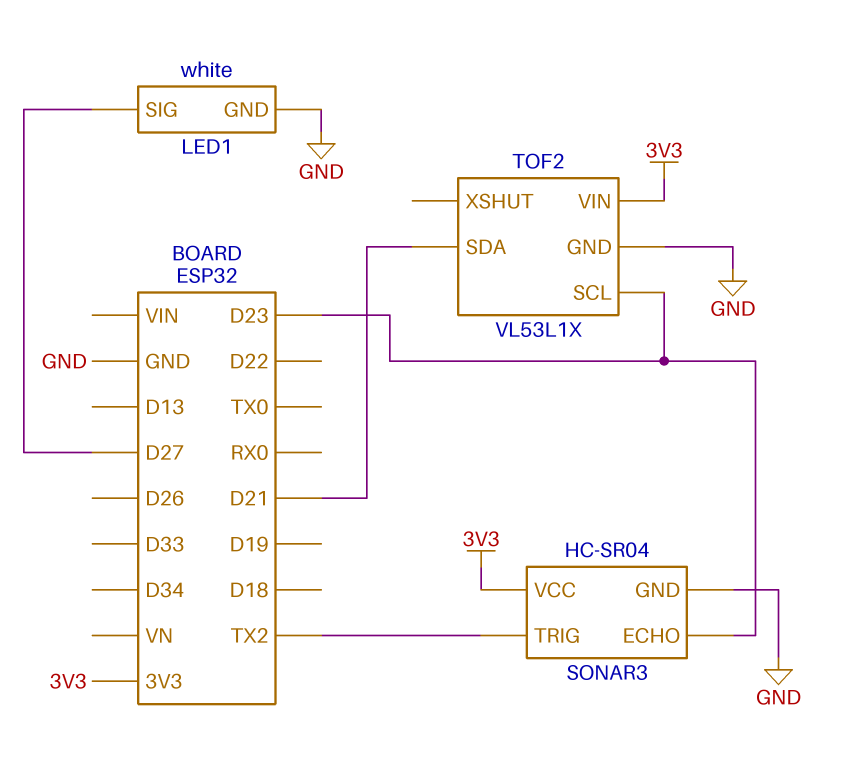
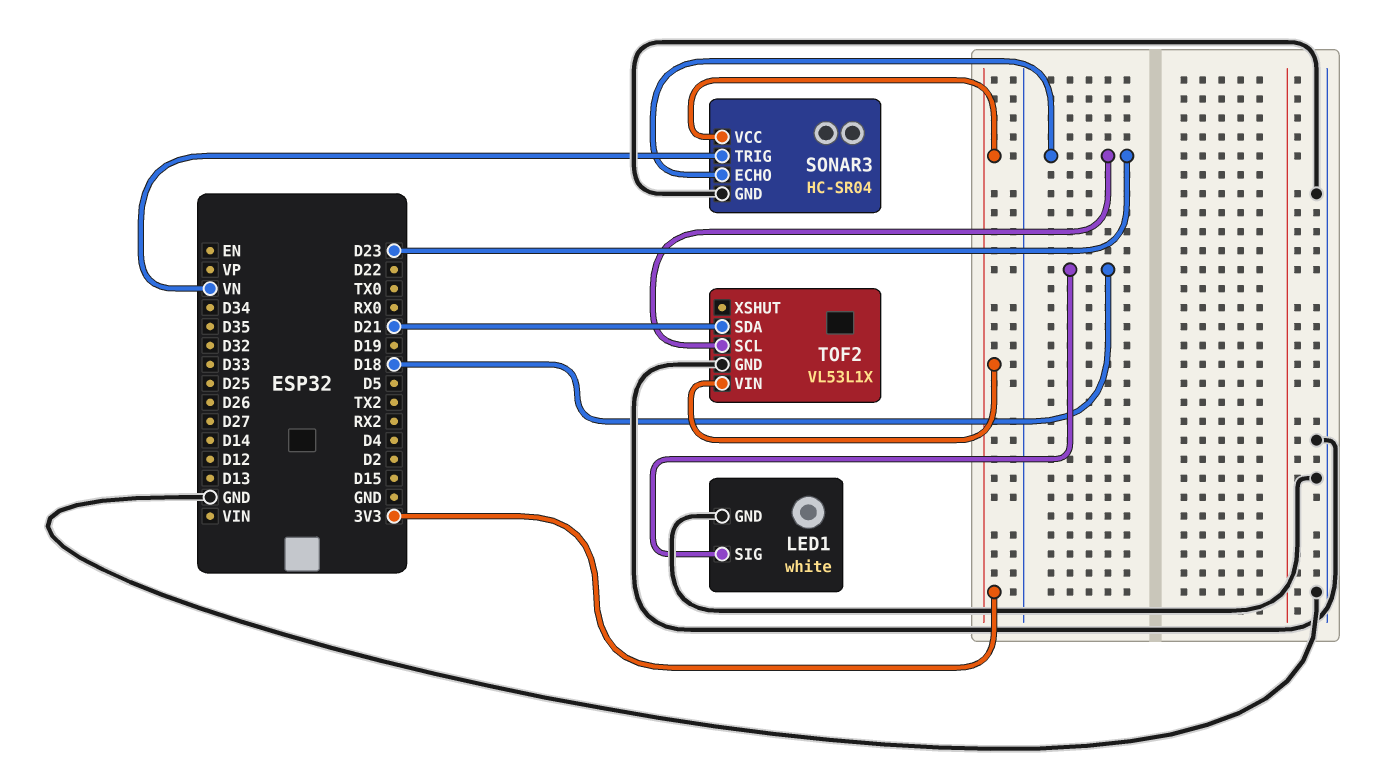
LED1 pin SIG: D27 -> D18
SONAR3 pin TRIG: TX2 -> VN

